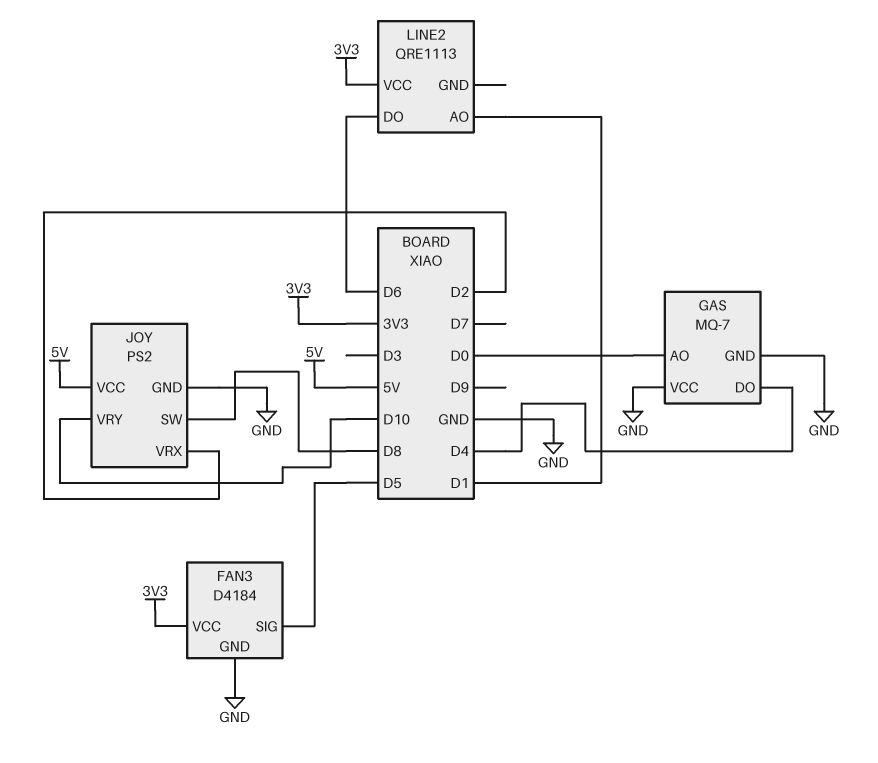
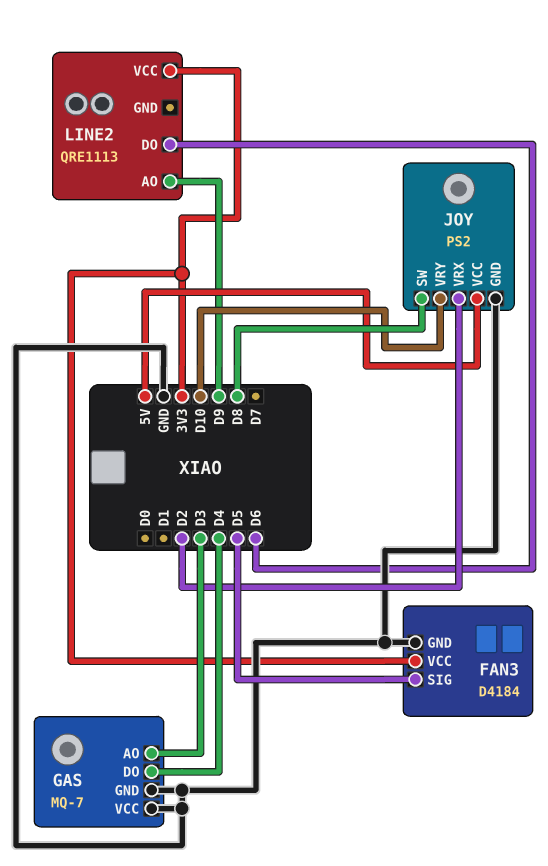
GAS pin AO: D0 -> D3
LINE2 pin AO: D1 -> D9

